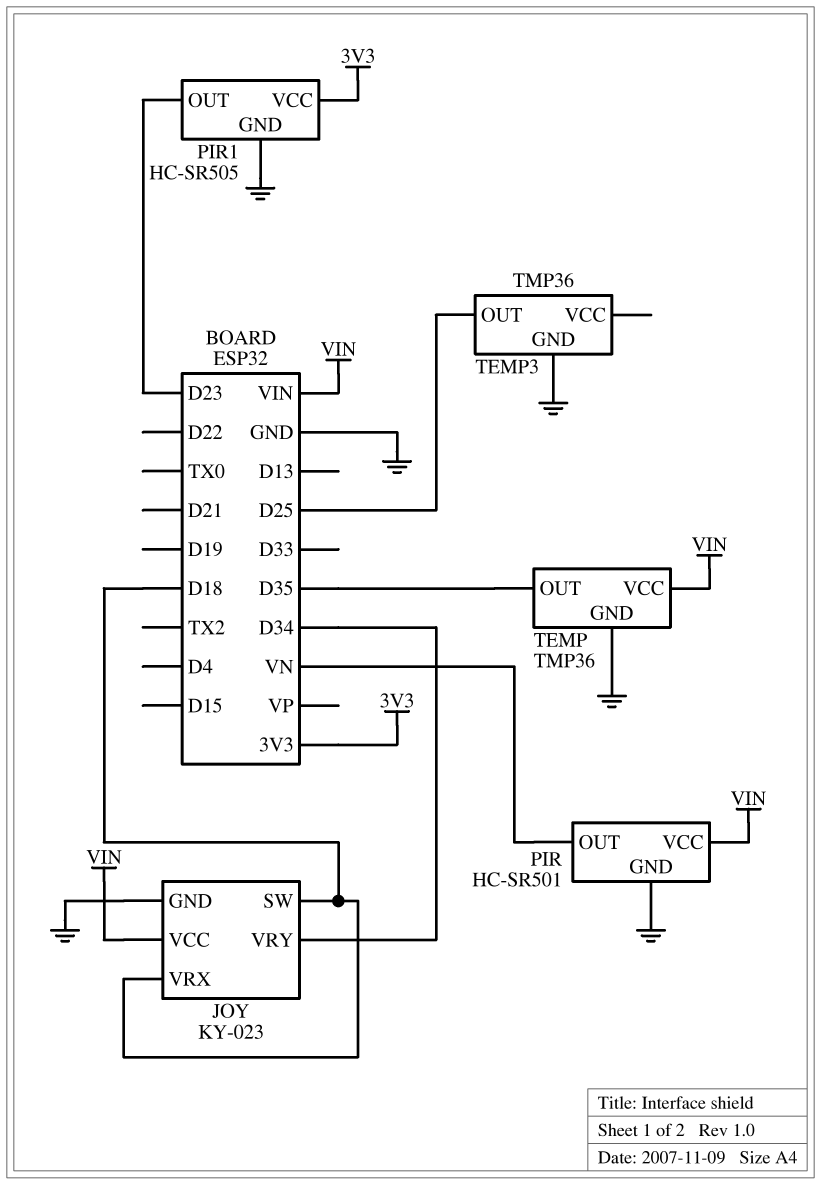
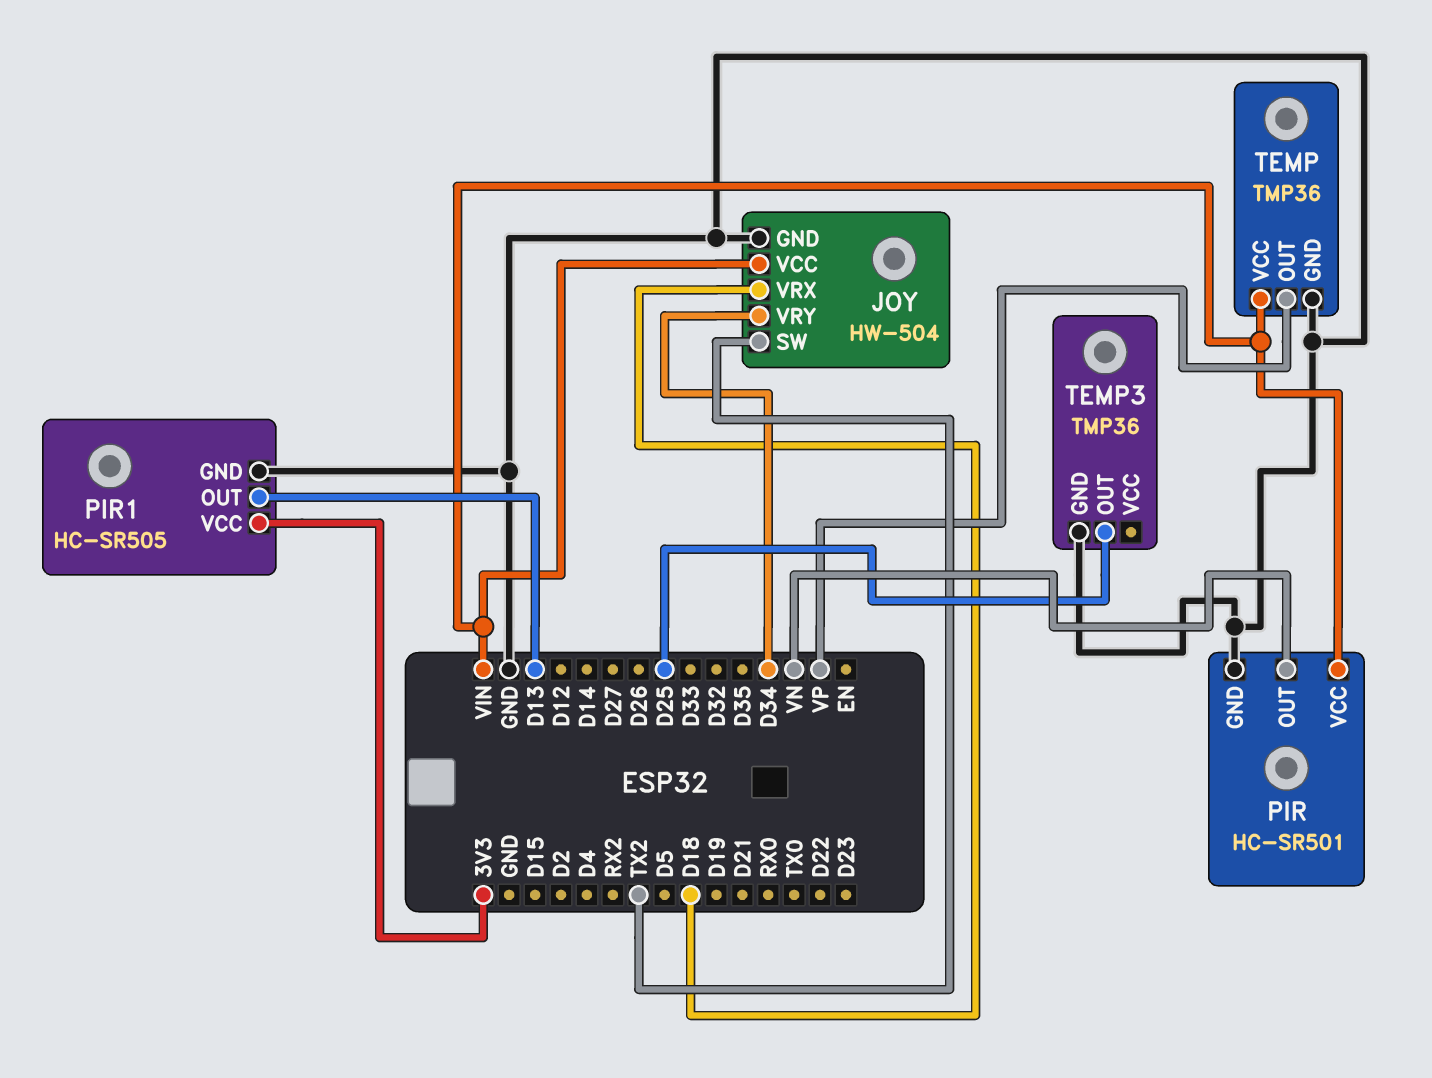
JOY: KY-023 -> HW-504
JOY pin SW: D18 -> TX2
PIR1 pin OUT: D23 -> D13
TEMP pin OUT: D35 -> VP

